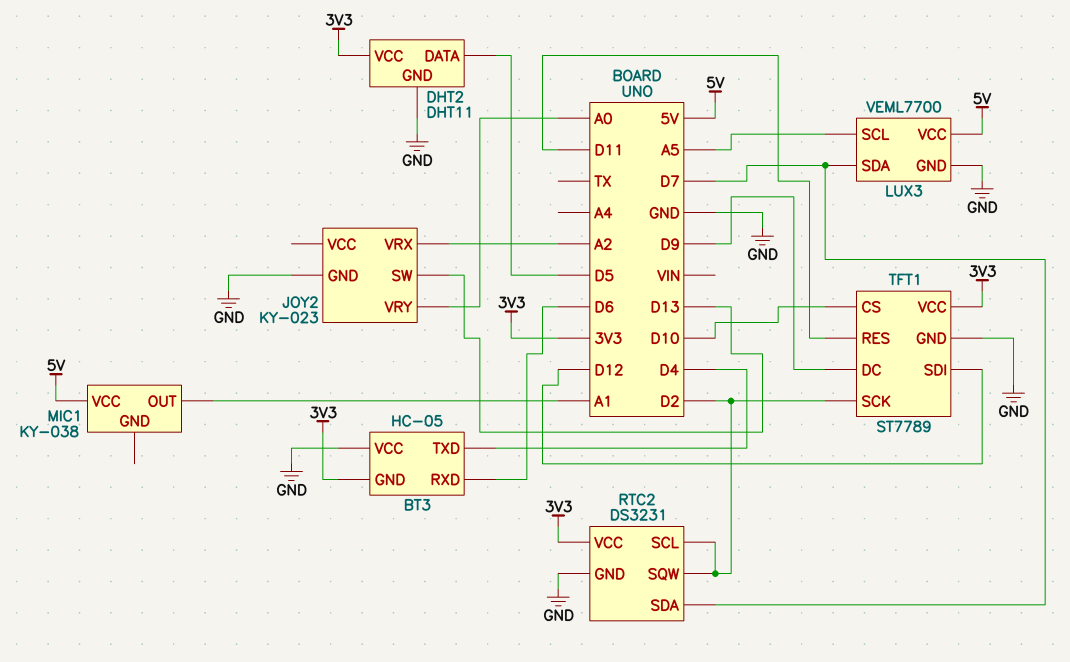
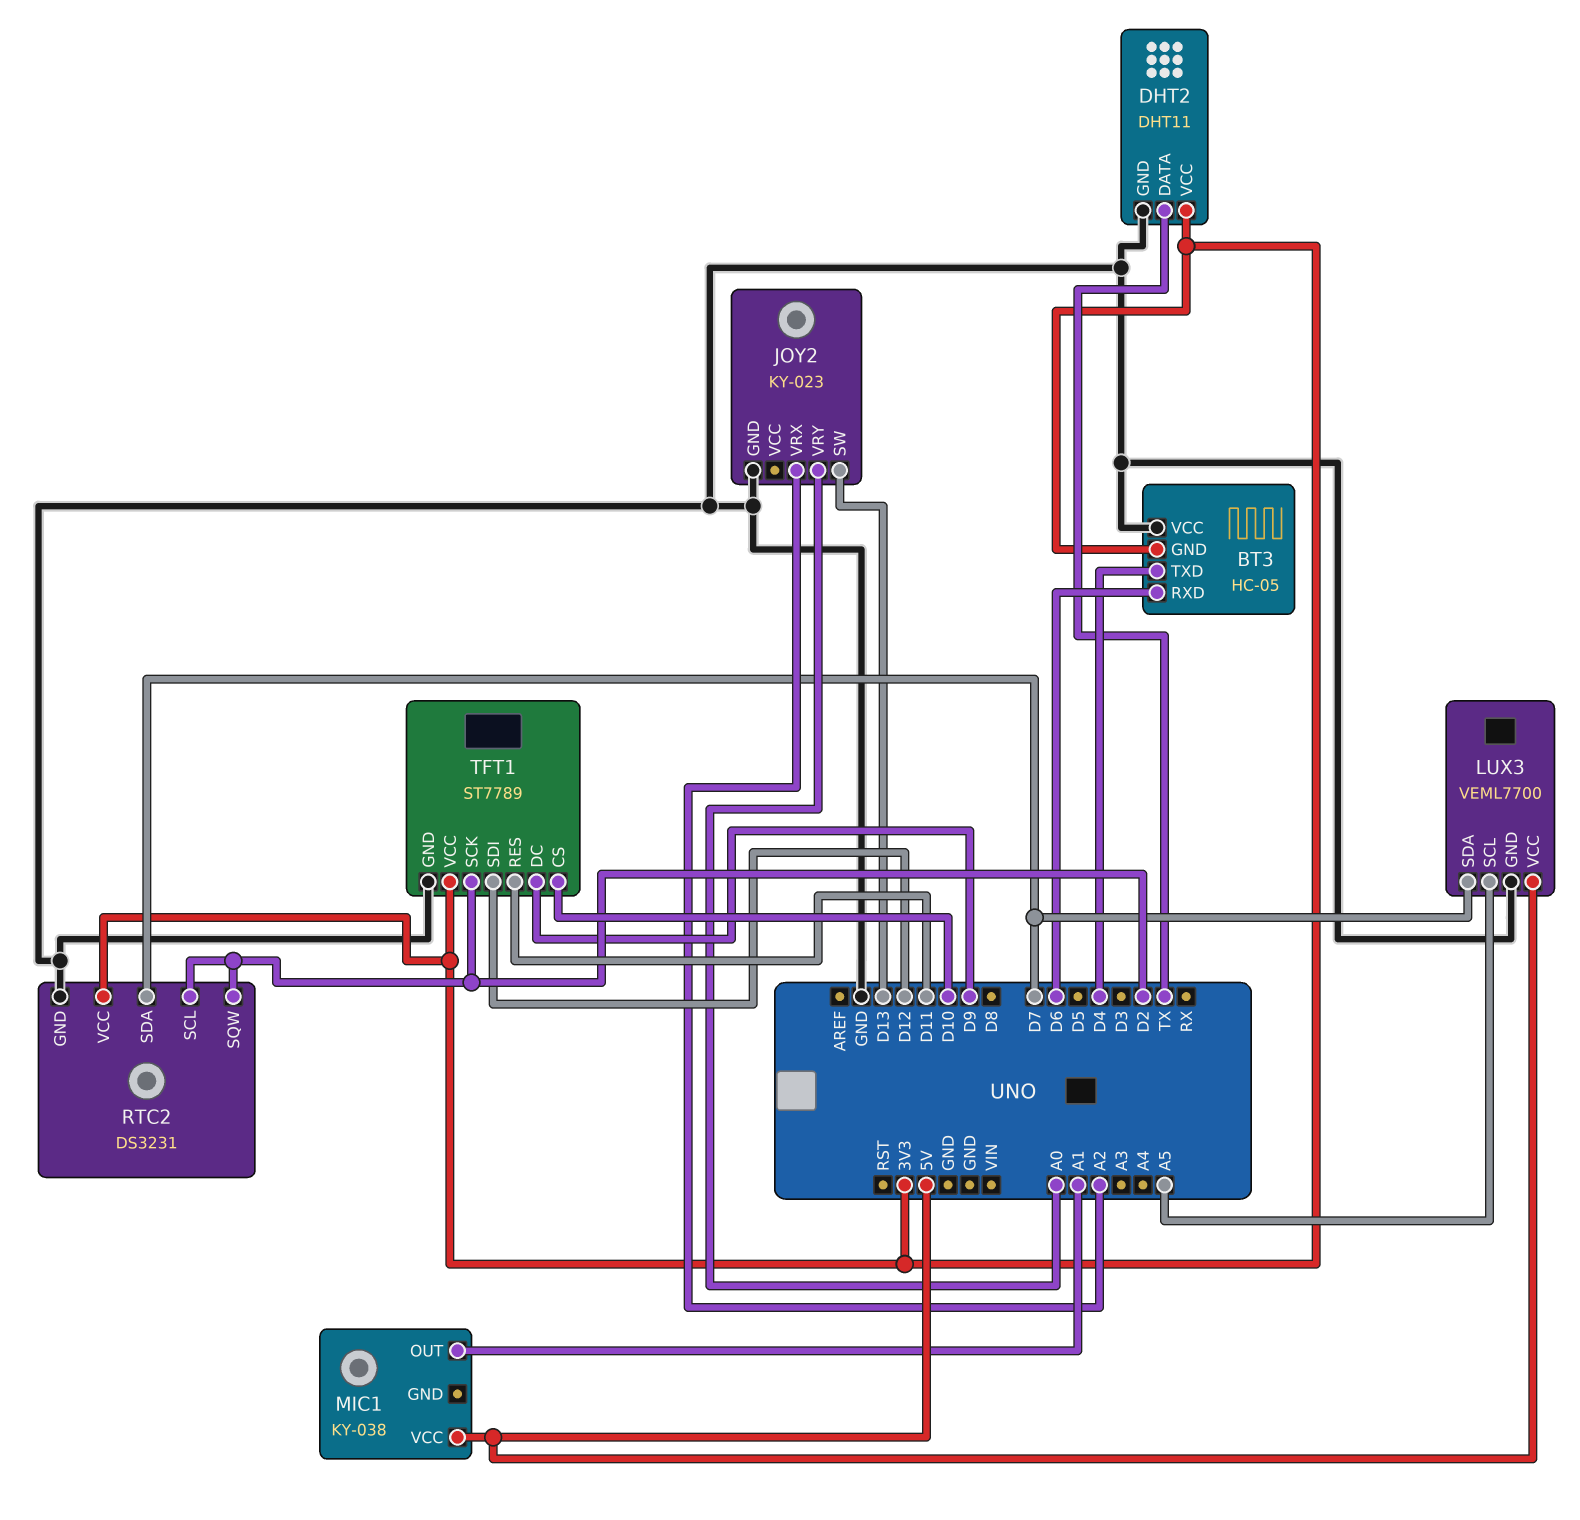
DHT2 pin DATA: D5 -> TX

